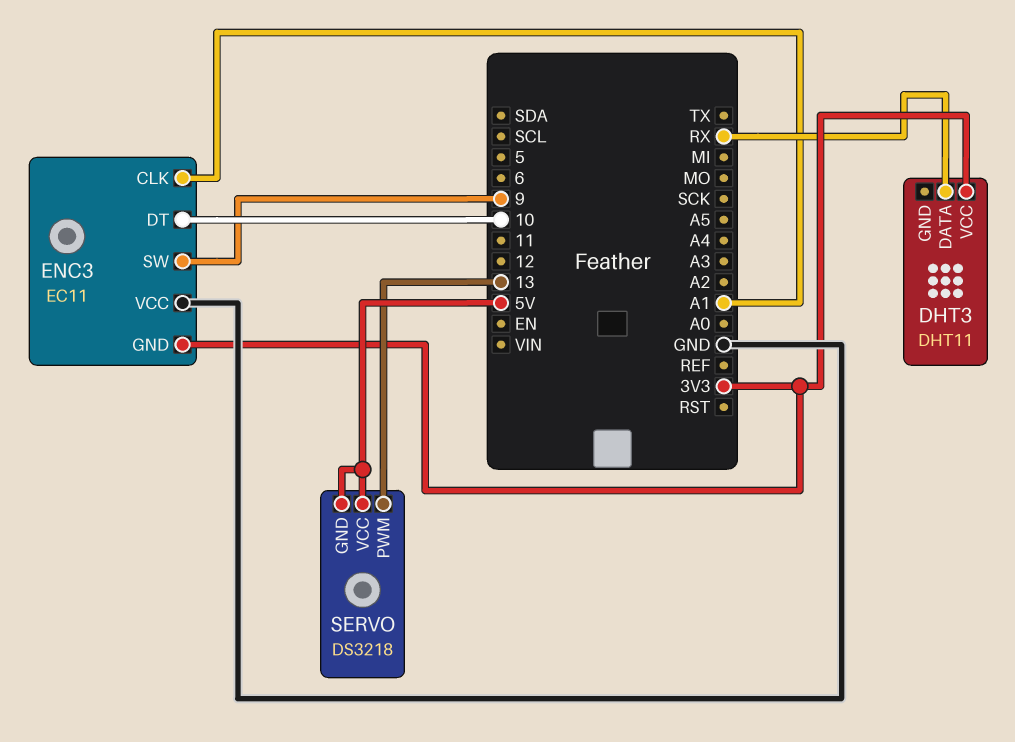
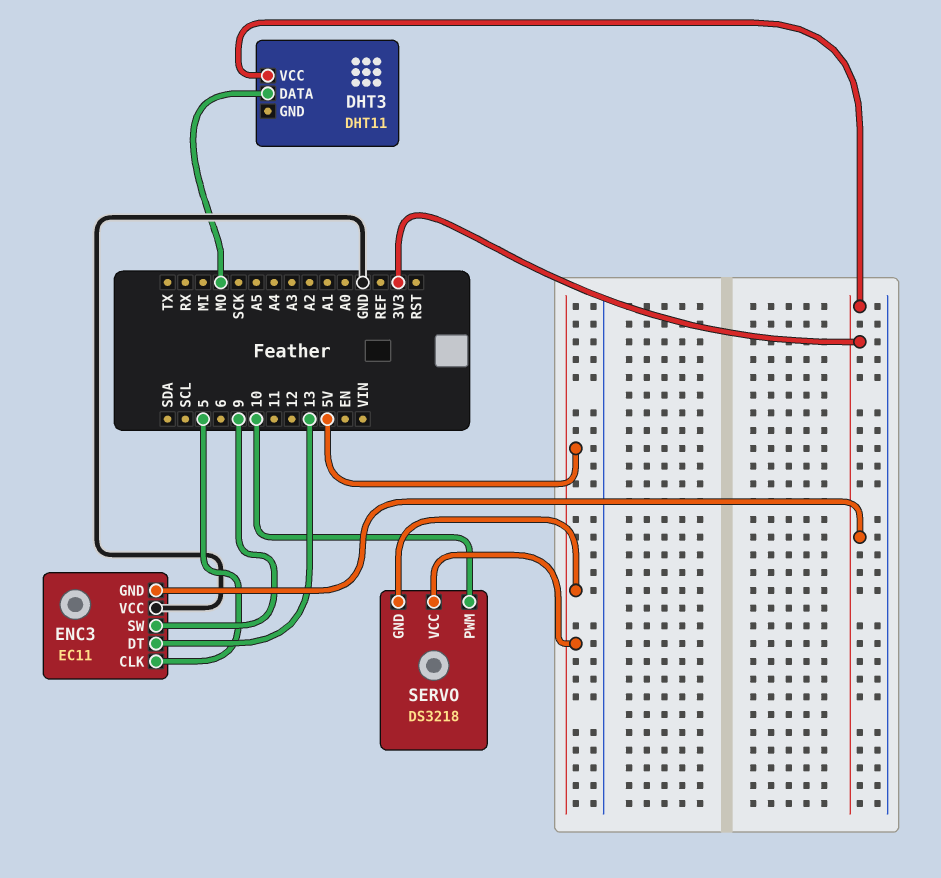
DHT3 pin DATA: RX -> MO
ENC3 pin CLK: A1 -> 5
ENC3 pin DT: 10 -> 13
SERVO pin PWM: 13 -> 10

